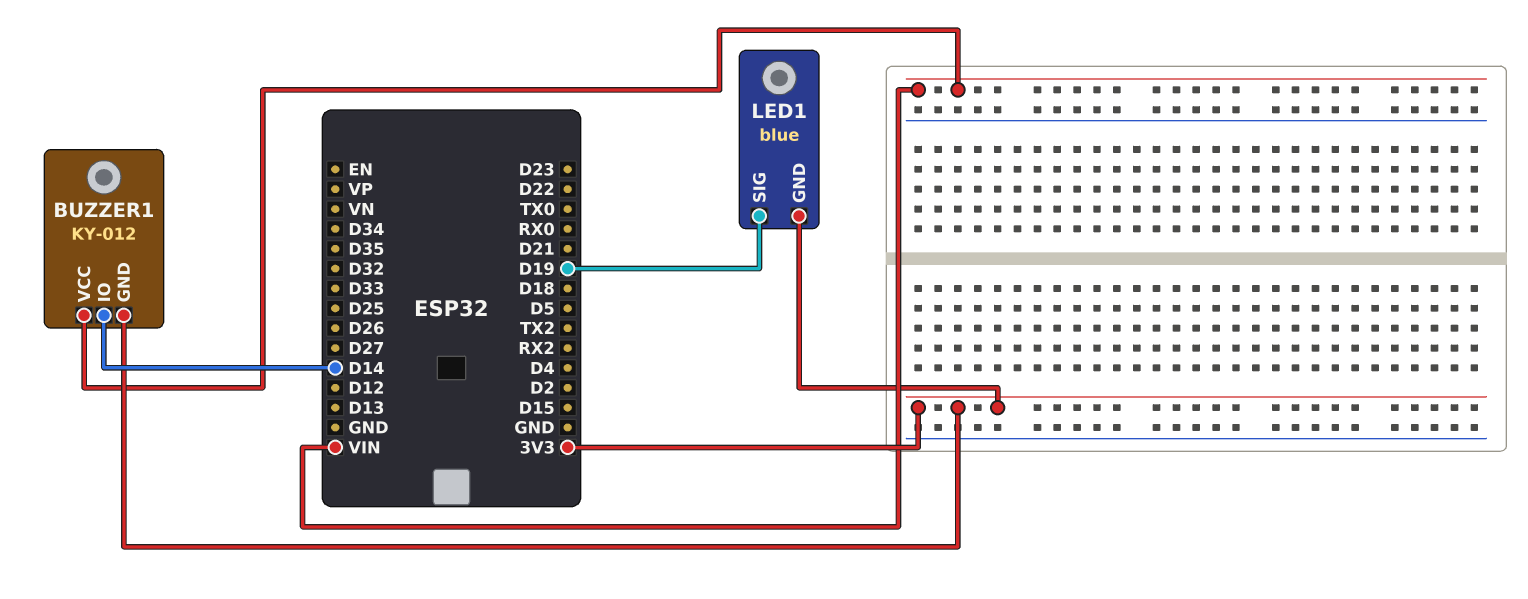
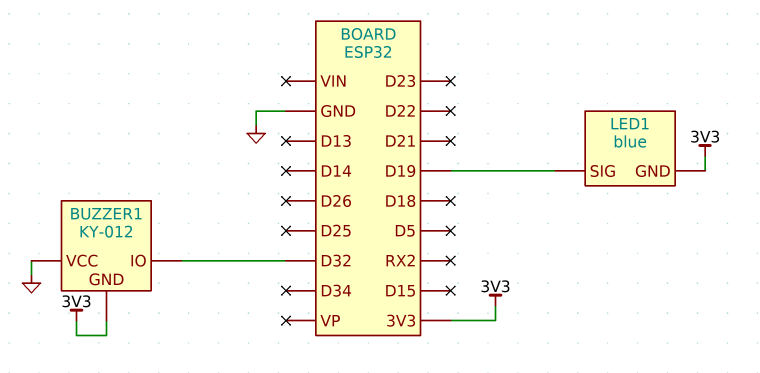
BUZZER1 pin IO: D14 -> D32
BUZZER1 pin VCC: VIN -> GND

